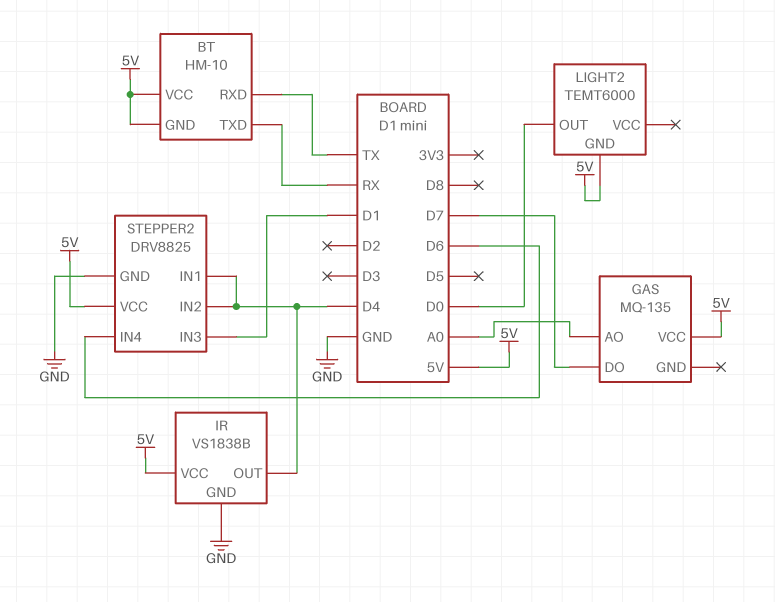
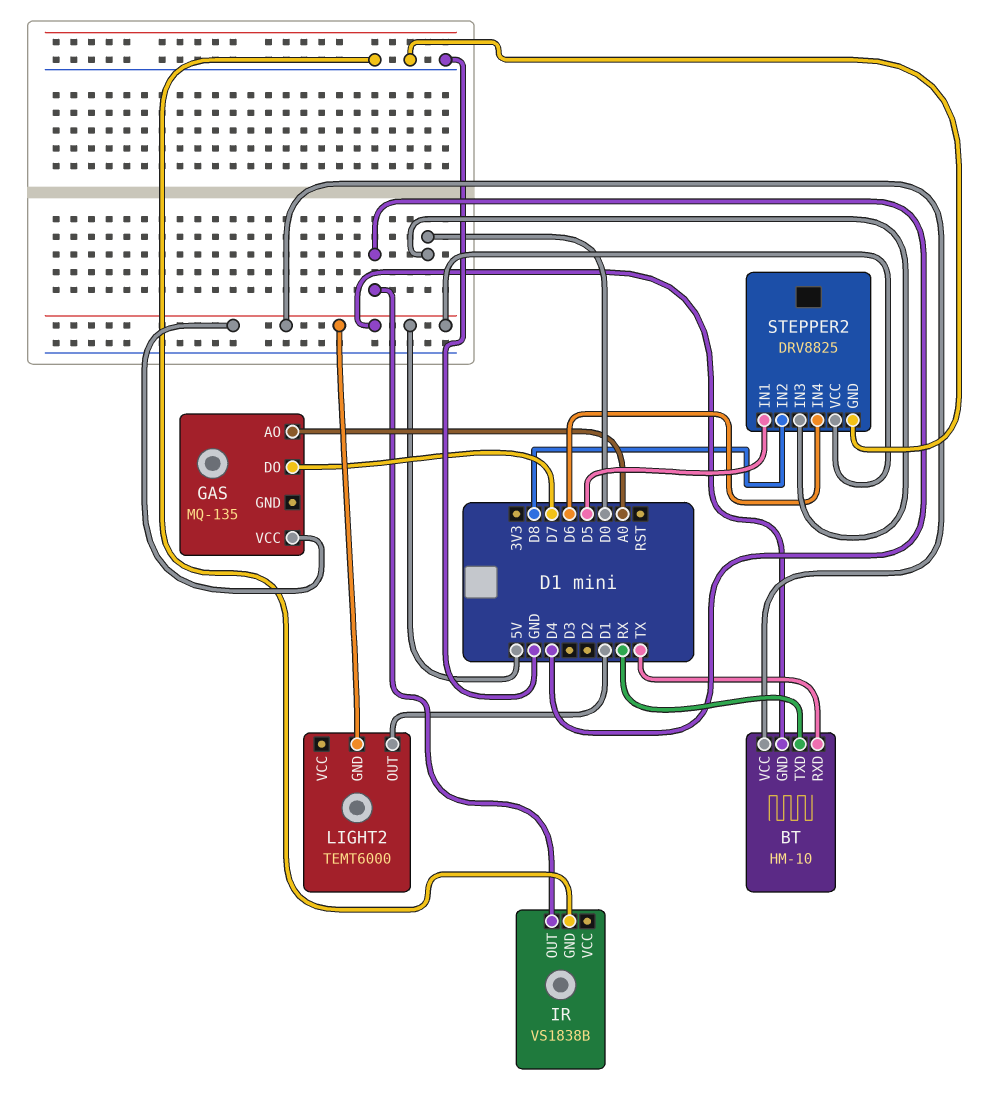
IR pin VCC: 5V -> none
LIGHT2 pin OUT: D0 -> D1
STEPPER2 pin IN1: D4 -> D5
STEPPER2 pin IN2: D4 -> D8
STEPPER2 pin IN3: D1 -> D0

